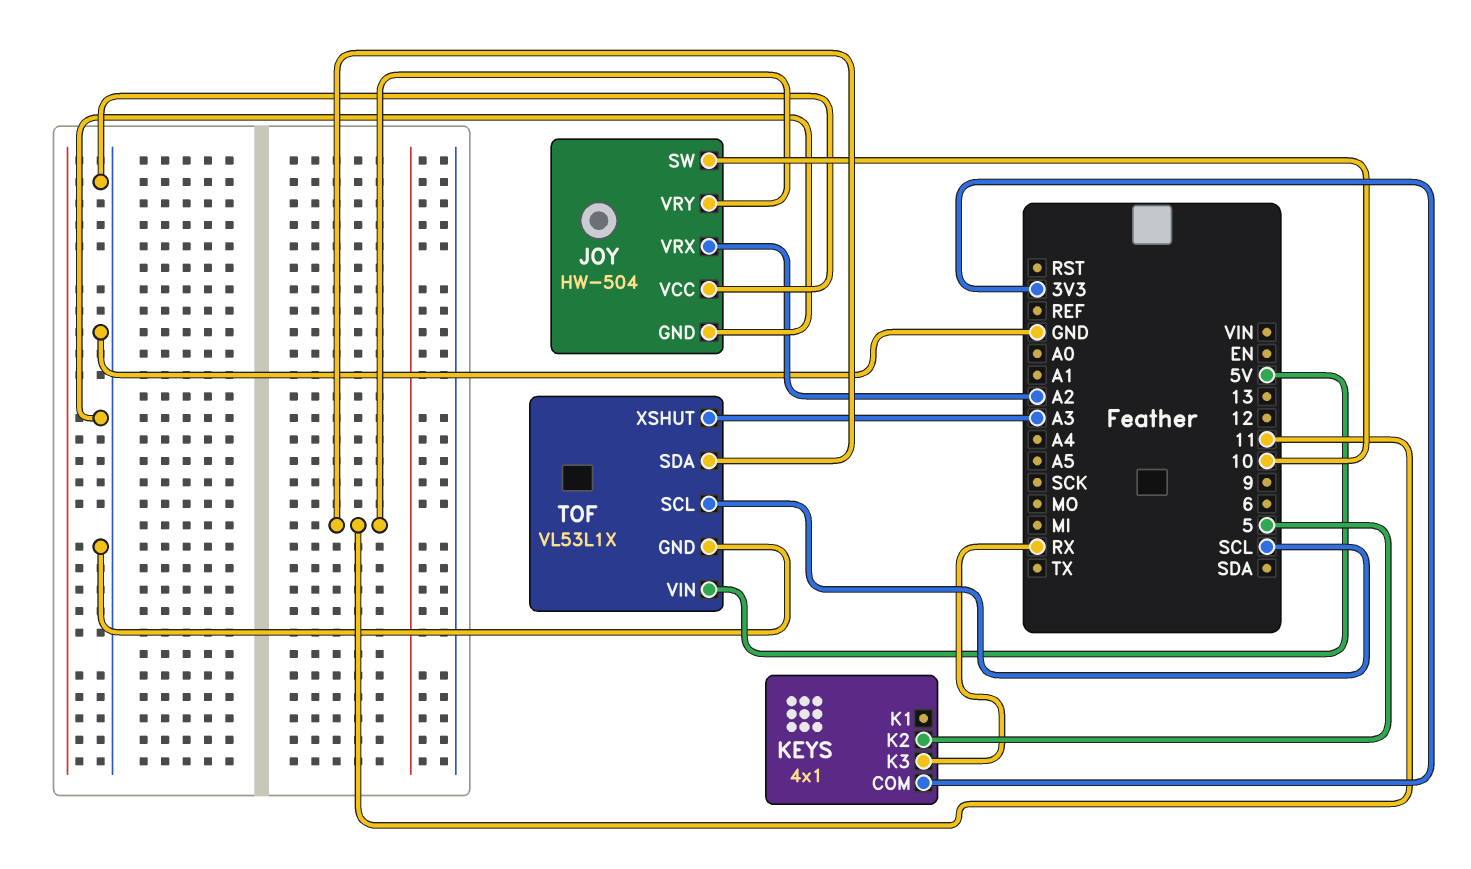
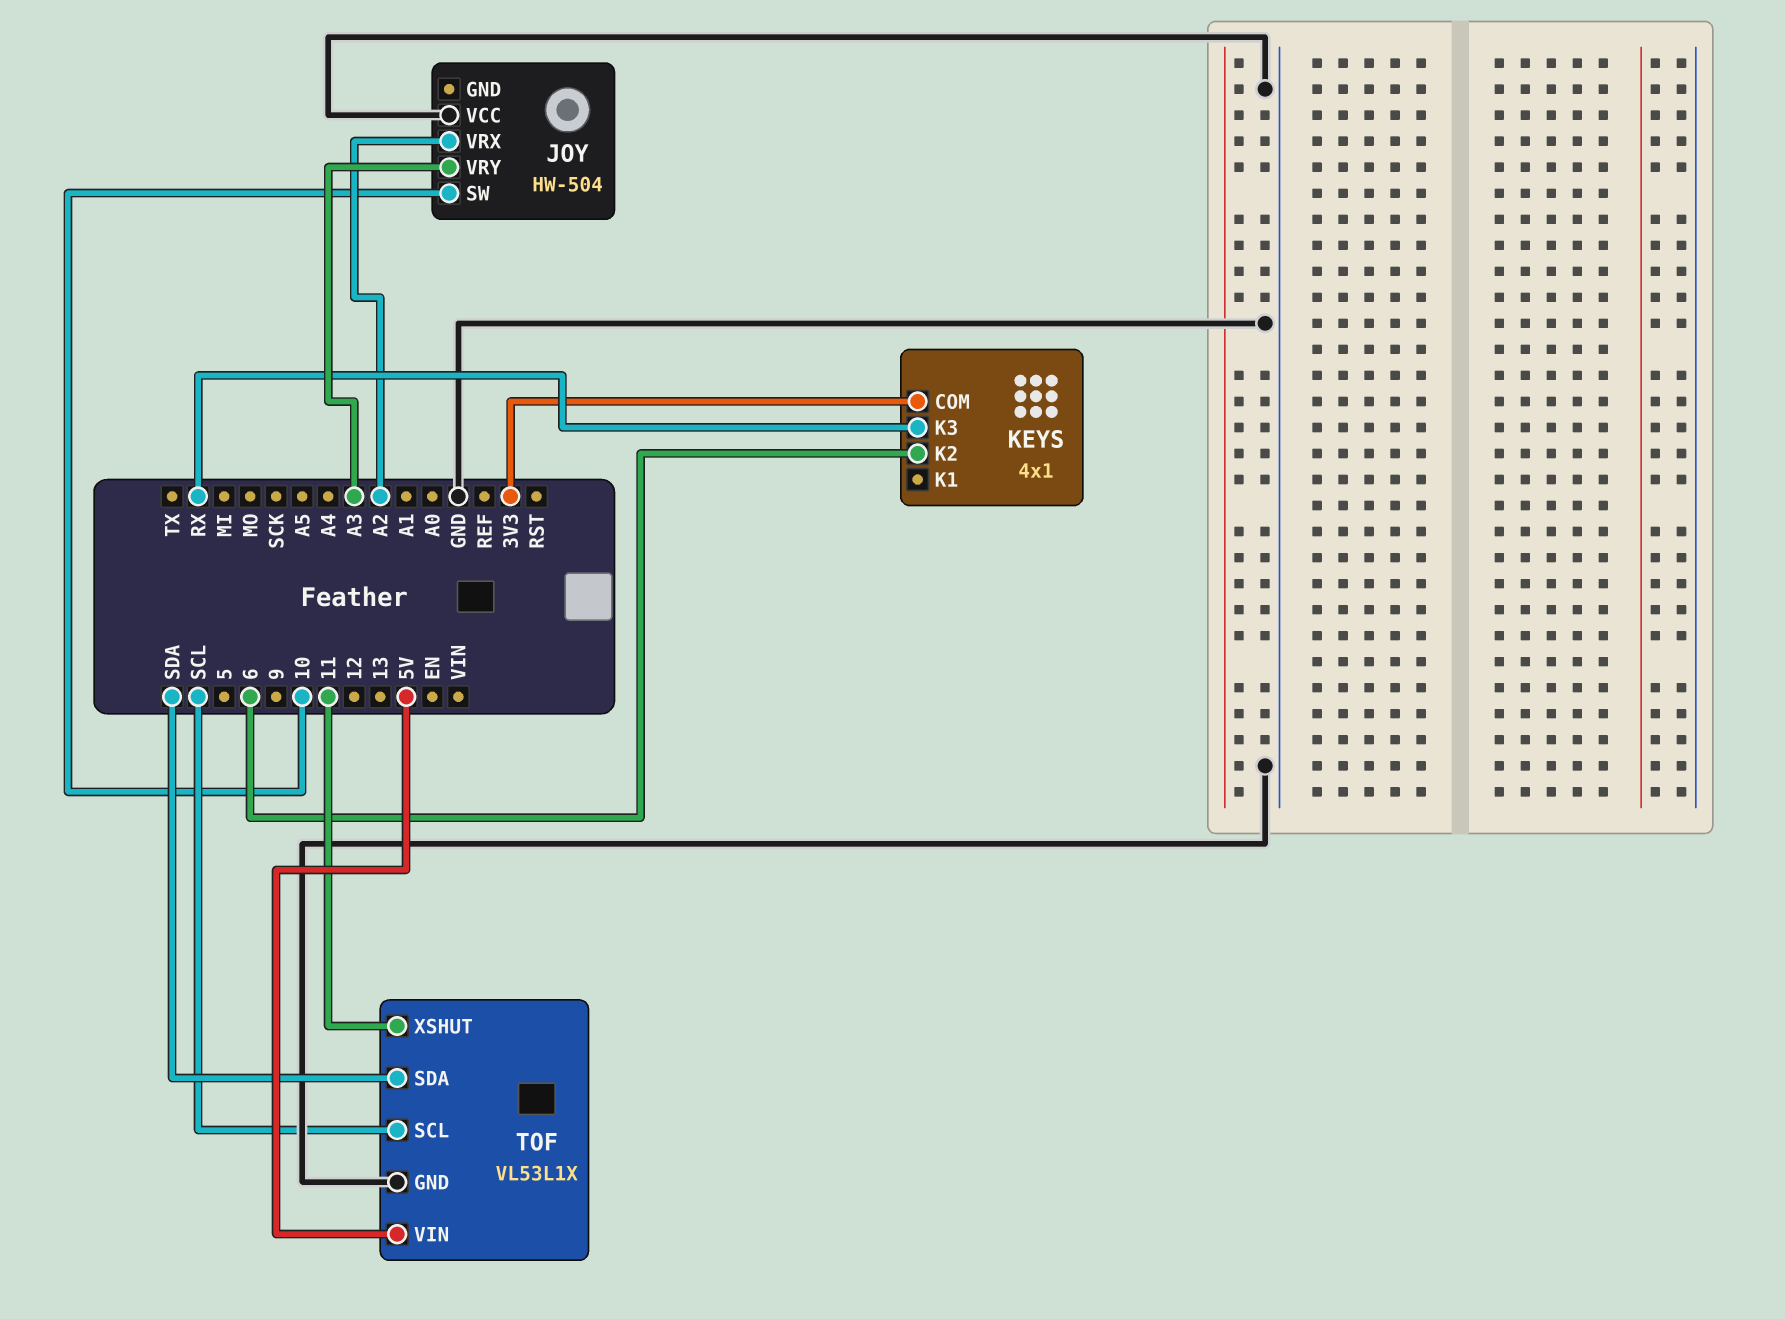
JOY pin GND: GND -> none
JOY pin VRY: 11 -> A3
KEYS pin K2: 5 -> 6
TOF pin SDA: 11 -> SDA
TOF pin XSHUT: A3 -> 11

